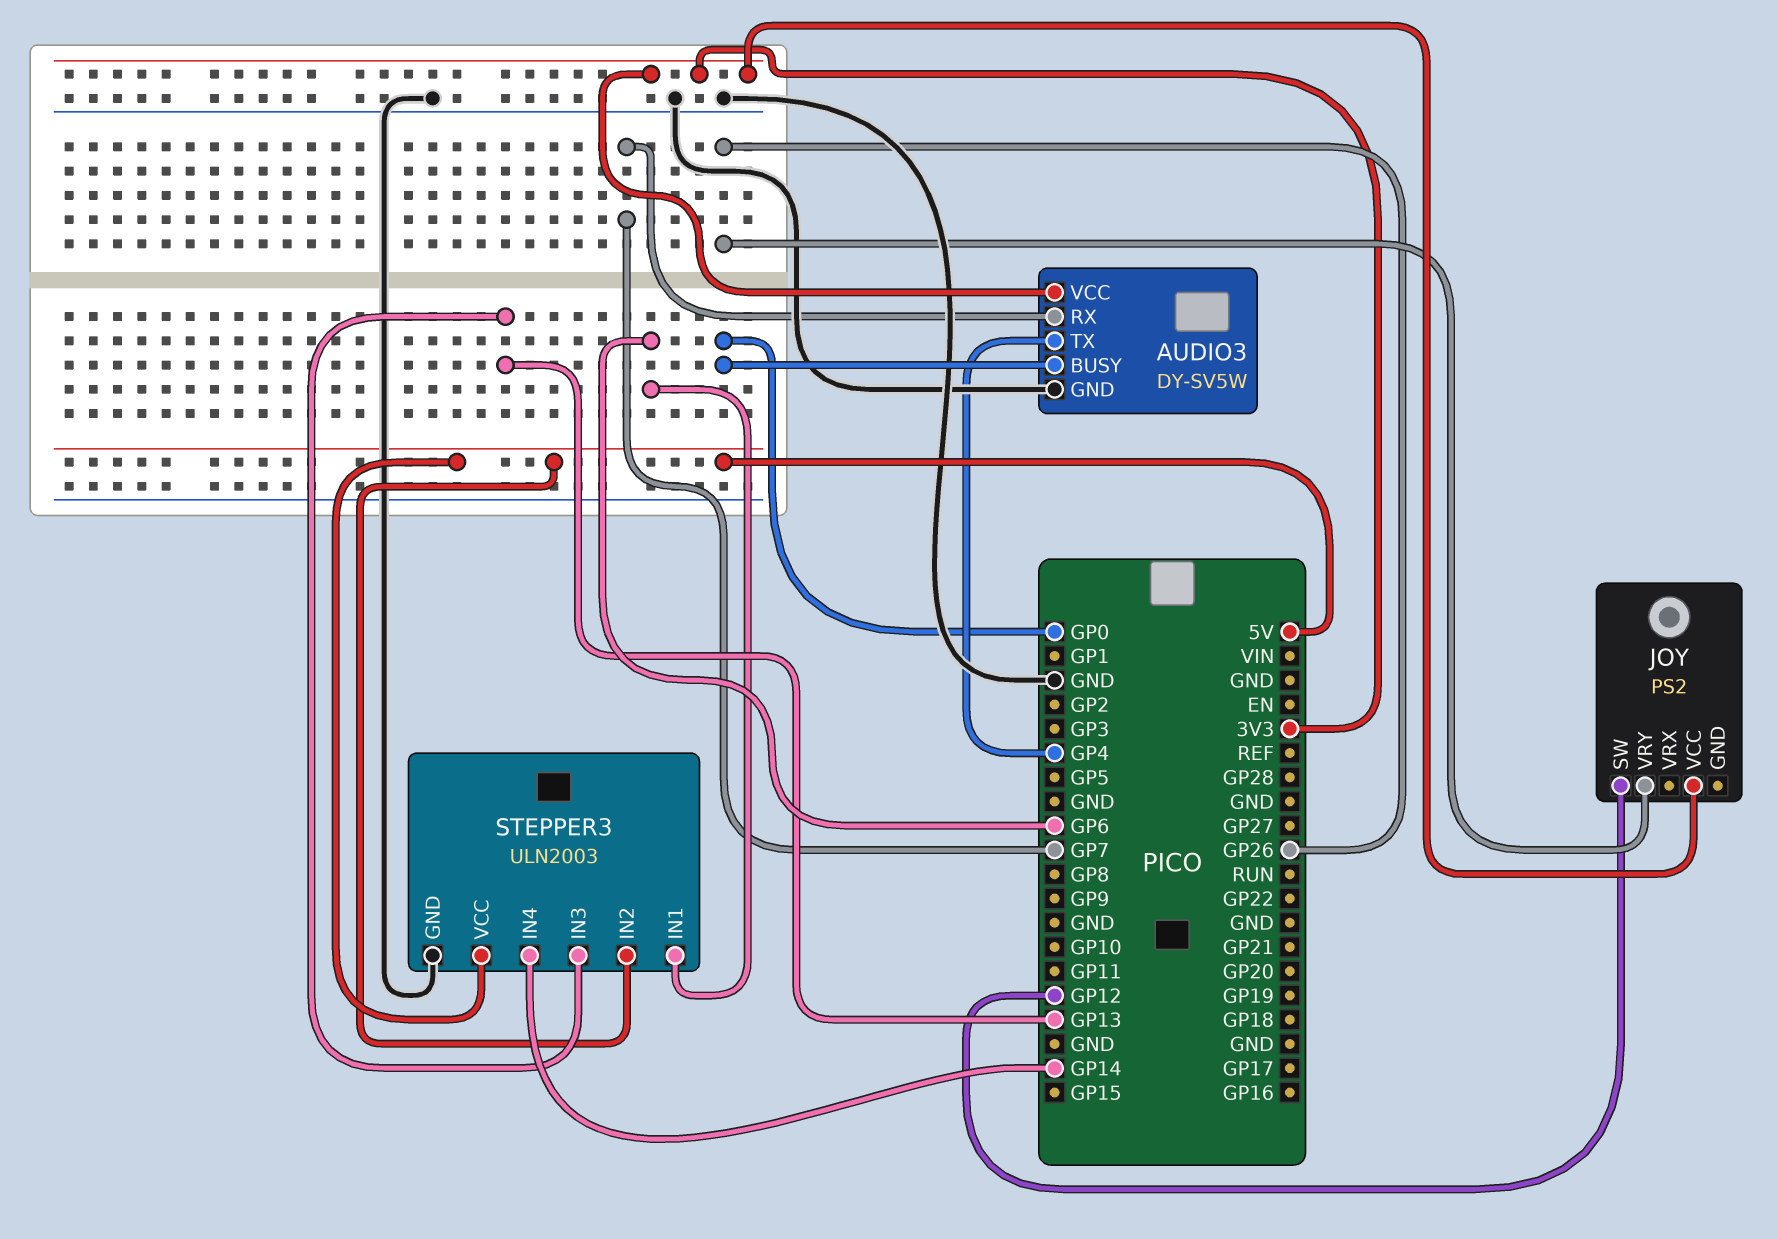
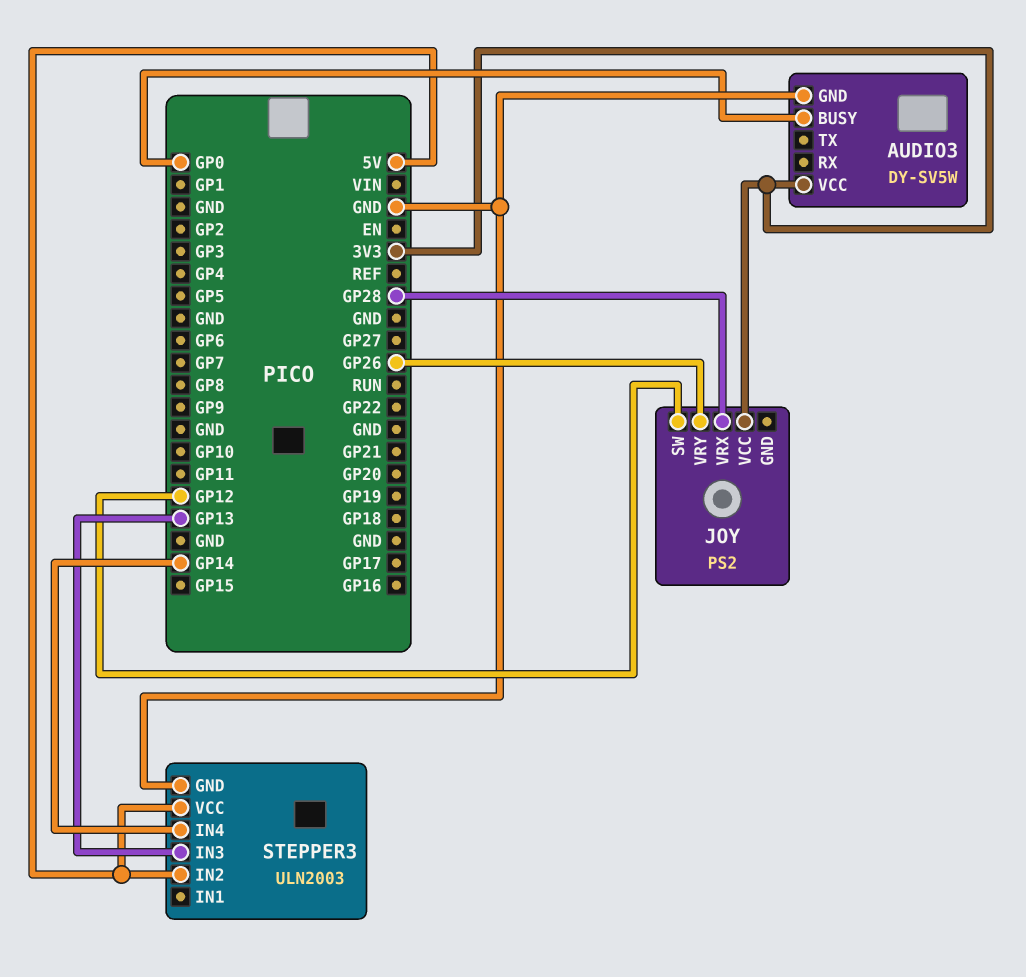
AUDIO3 pin RX: GP7 -> none
AUDIO3 pin TX: GP4 -> none
JOY pin VRX: none -> GP28
STEPPER3 pin IN1: GP6 -> none

